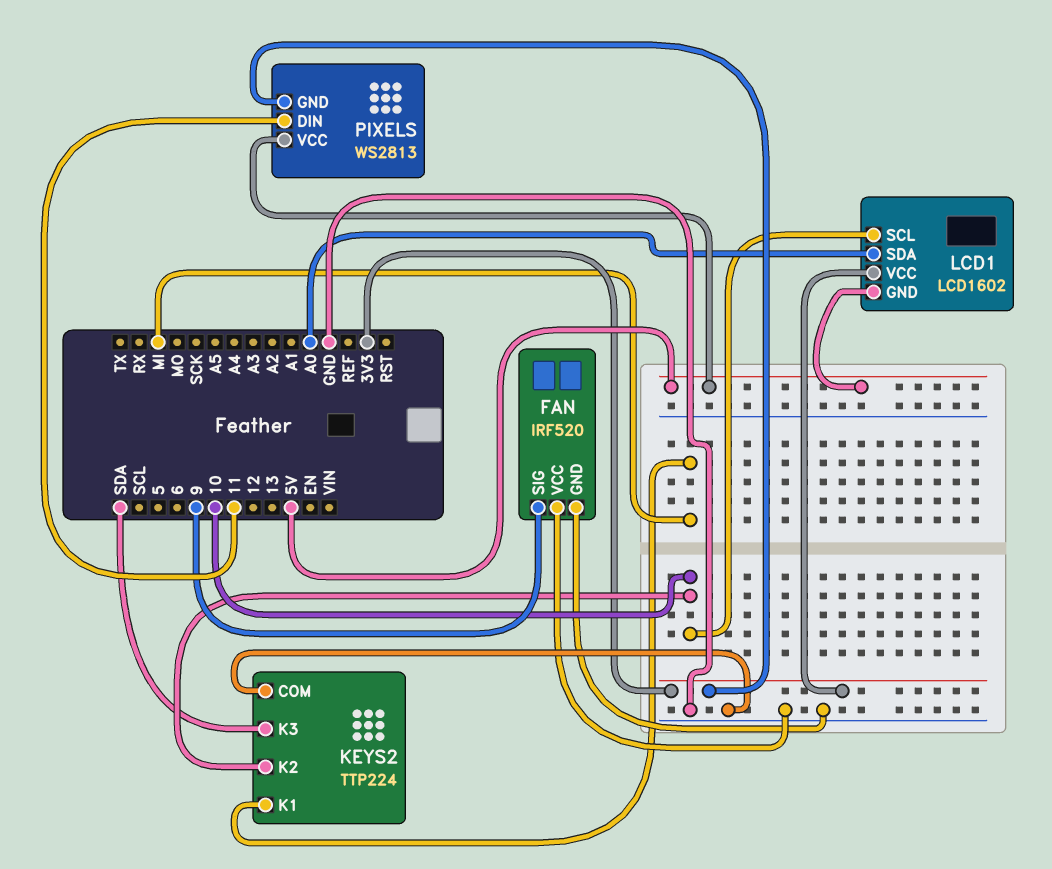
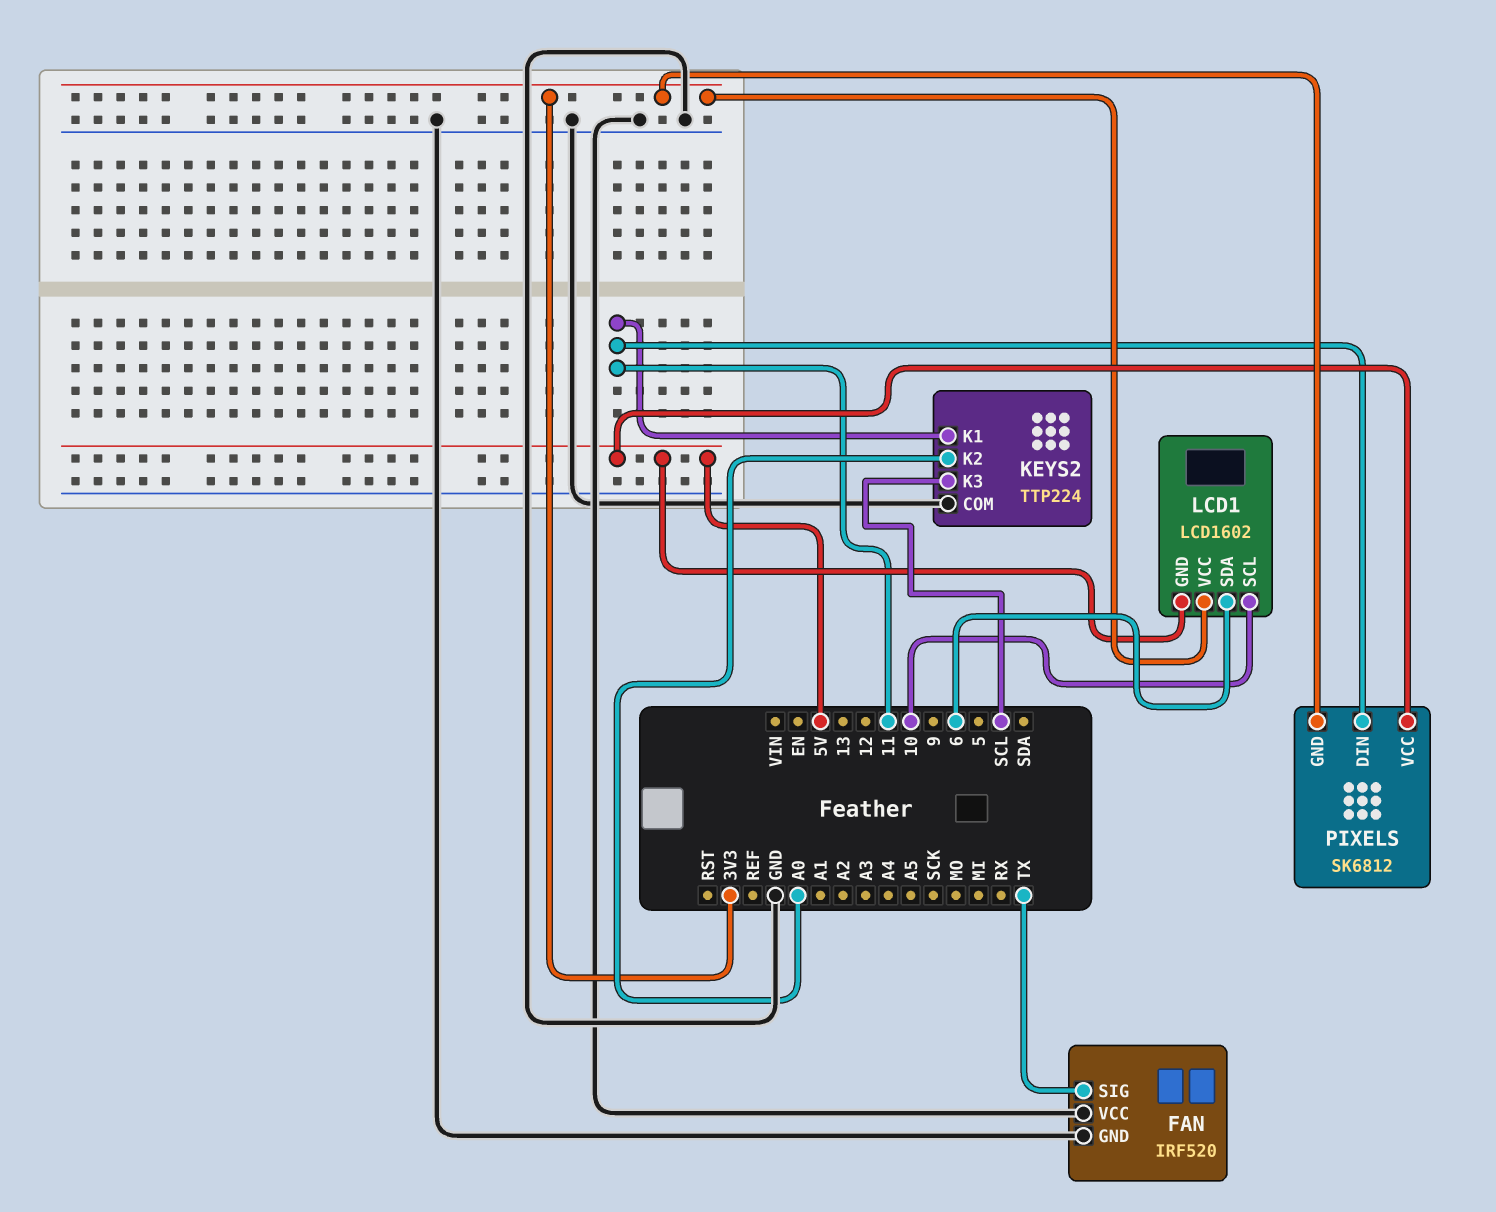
FAN pin SIG: 9 -> TX
KEYS2 pin K1: MI -> 11
KEYS2 pin K2: 10 -> A0
KEYS2 pin K3: SDA -> SCL
LCD1 pin SDA: A0 -> 6
PIXELS: WS2813 -> SK6812

